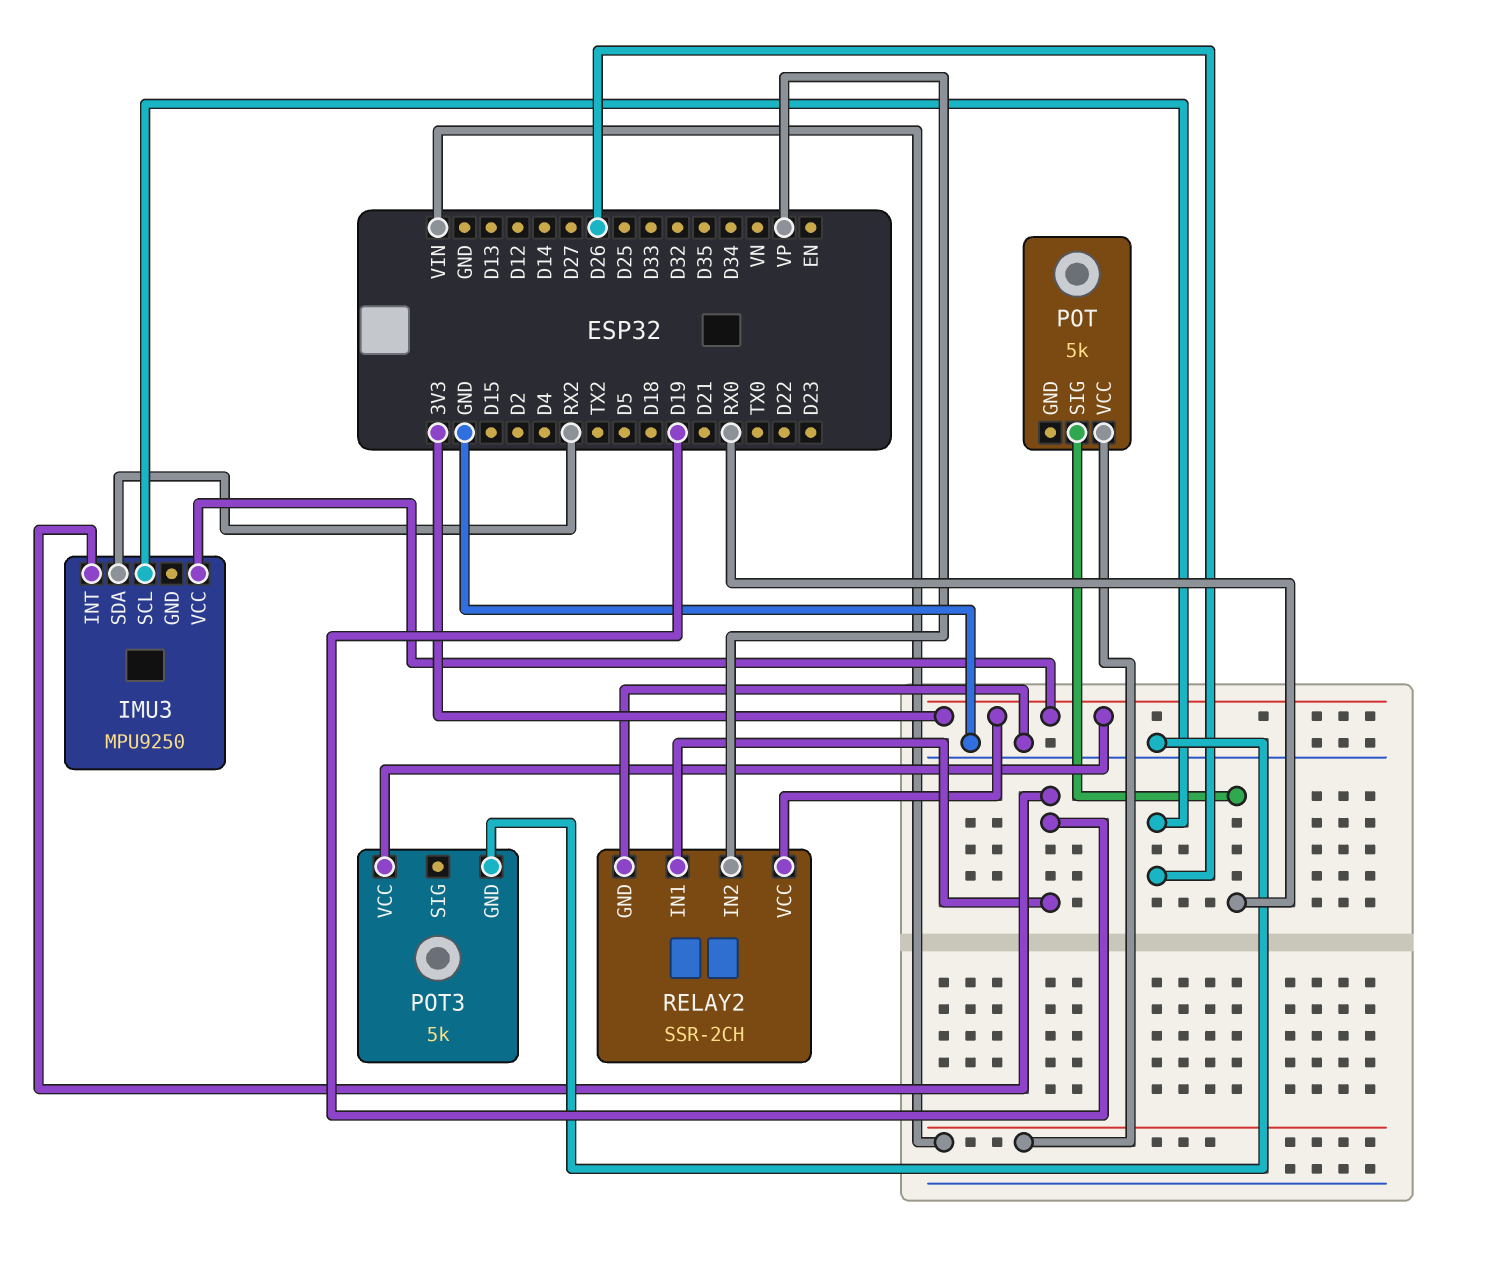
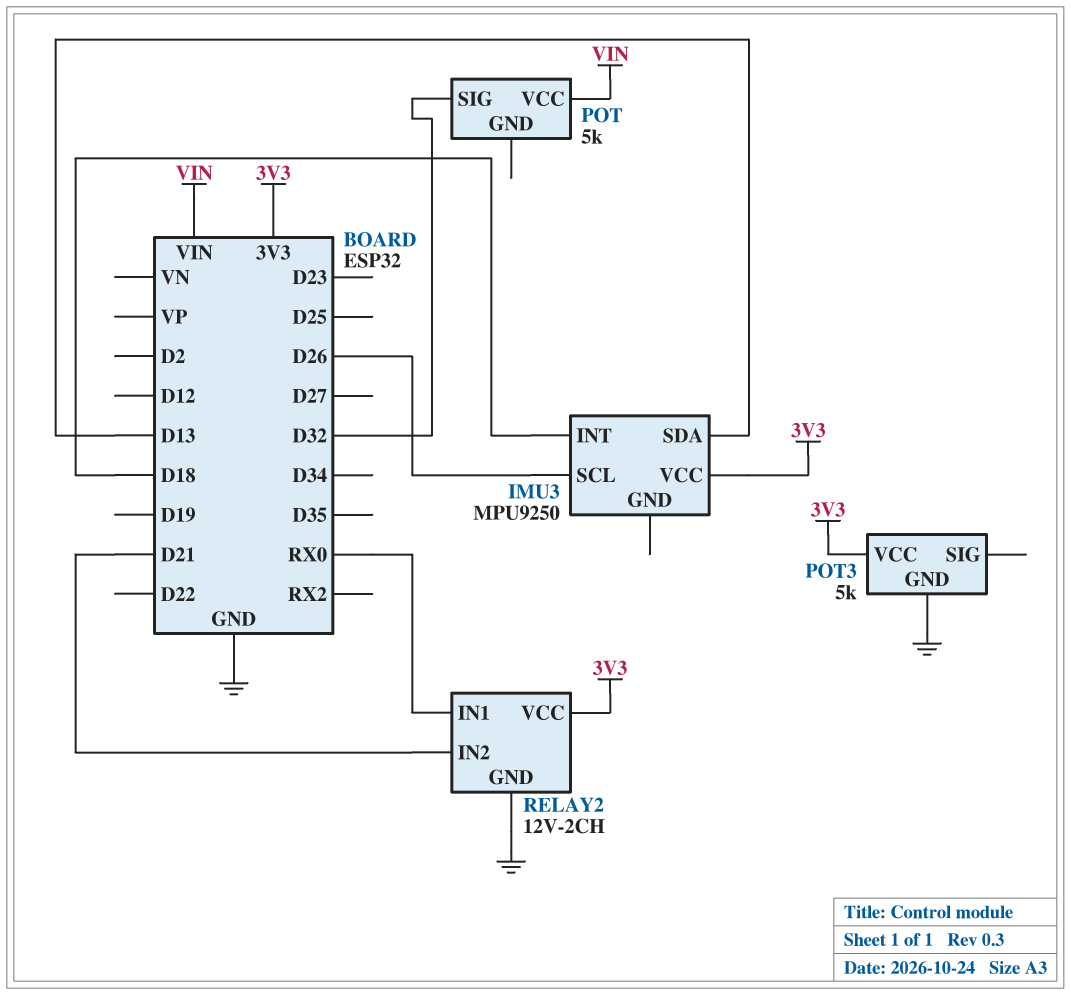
IMU3 pin INT: D19 -> D18
IMU3 pin SDA: RX2 -> D13
POT pin SIG: RX0 -> D32
RELAY2: SSR-2CH -> 12V-2CH
RELAY2 pin IN1: D19 -> RX0
RELAY2 pin IN2: VP -> D21

